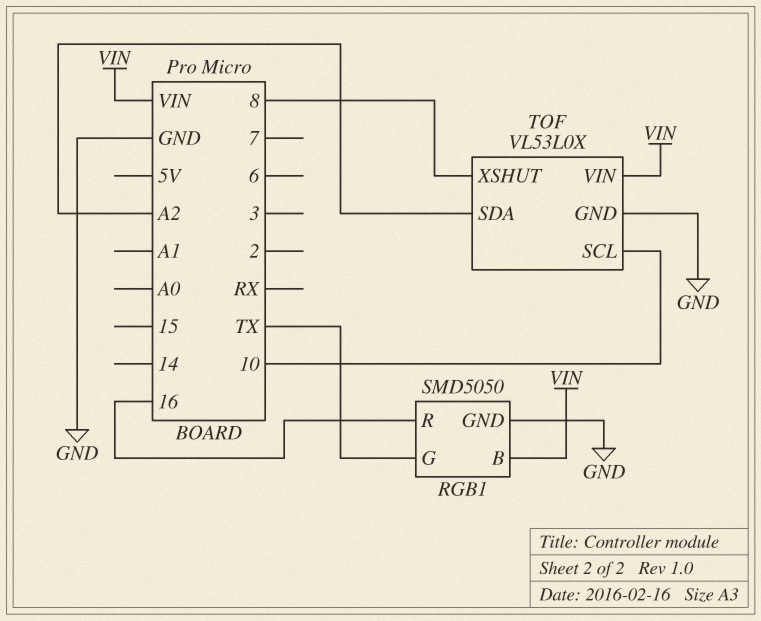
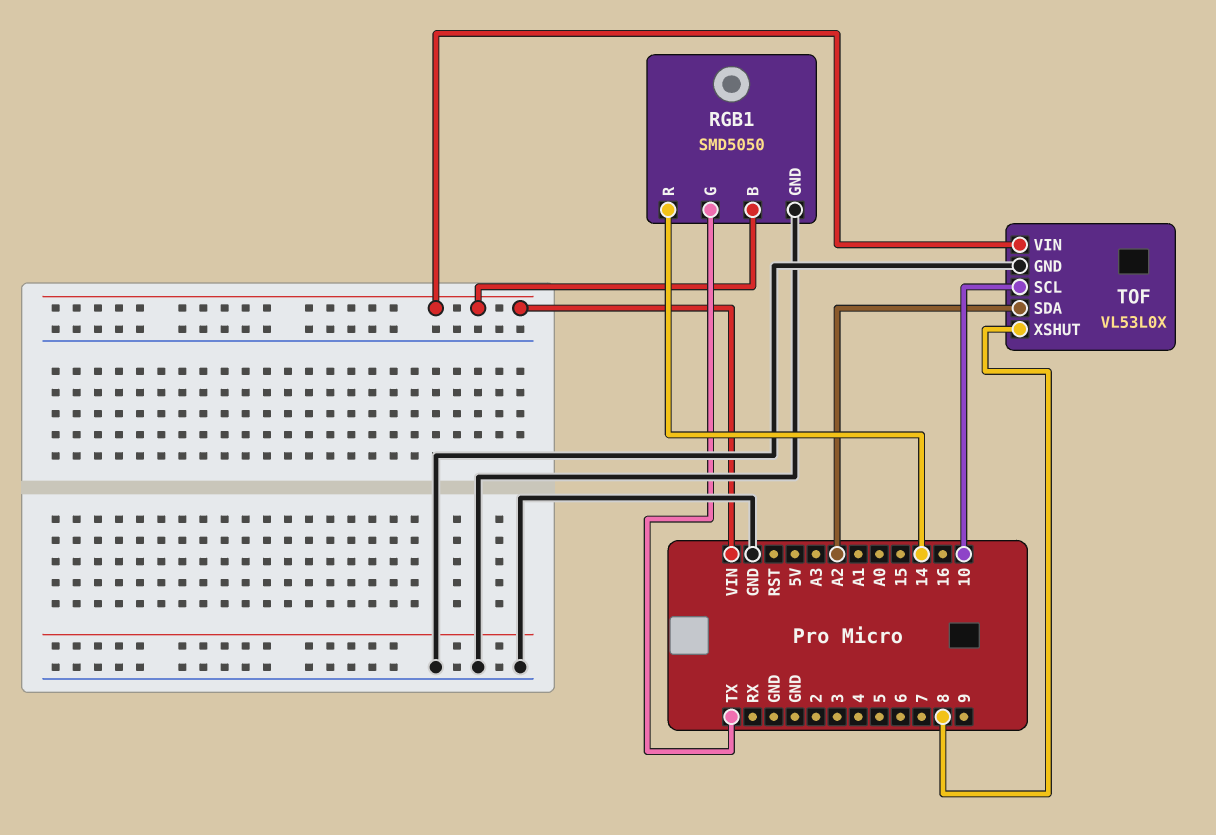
RGB1 pin R: 16 -> 14

